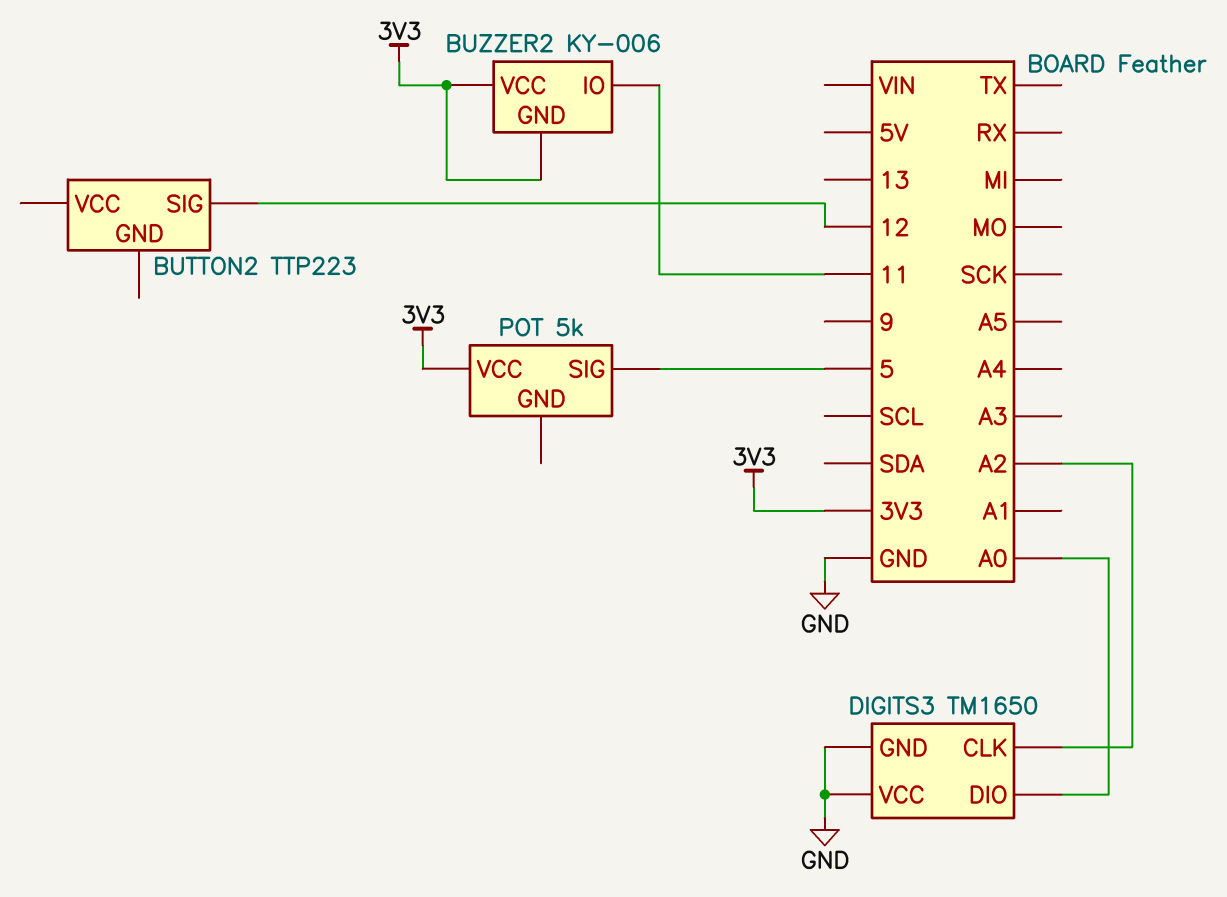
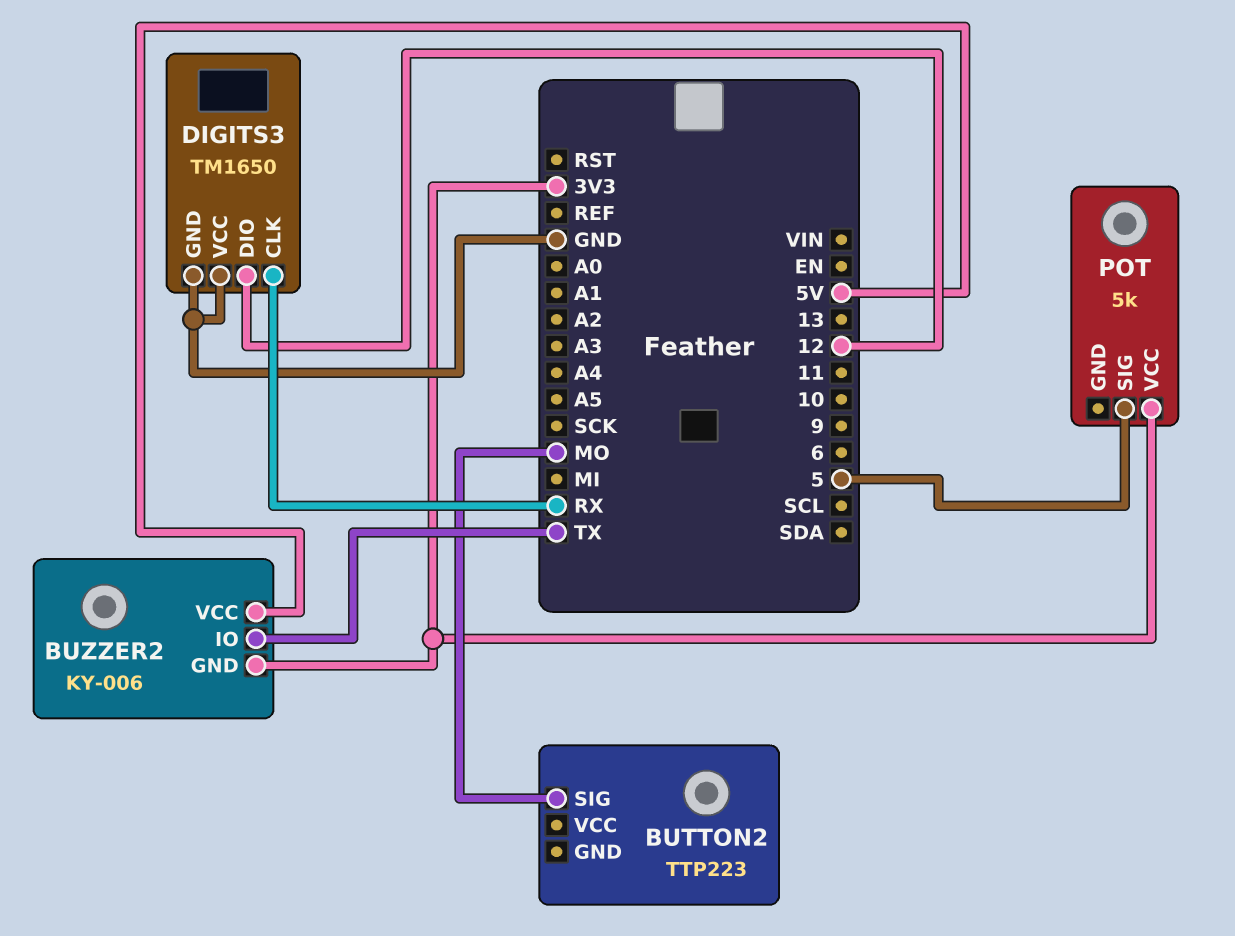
BUTTON2 pin SIG: 12 -> MO
BUZZER2 pin IO: 11 -> TX
BUZZER2 pin VCC: 3V3 -> 5V
DIGITS3 pin CLK: A2 -> RX
DIGITS3 pin DIO: A0 -> 12

